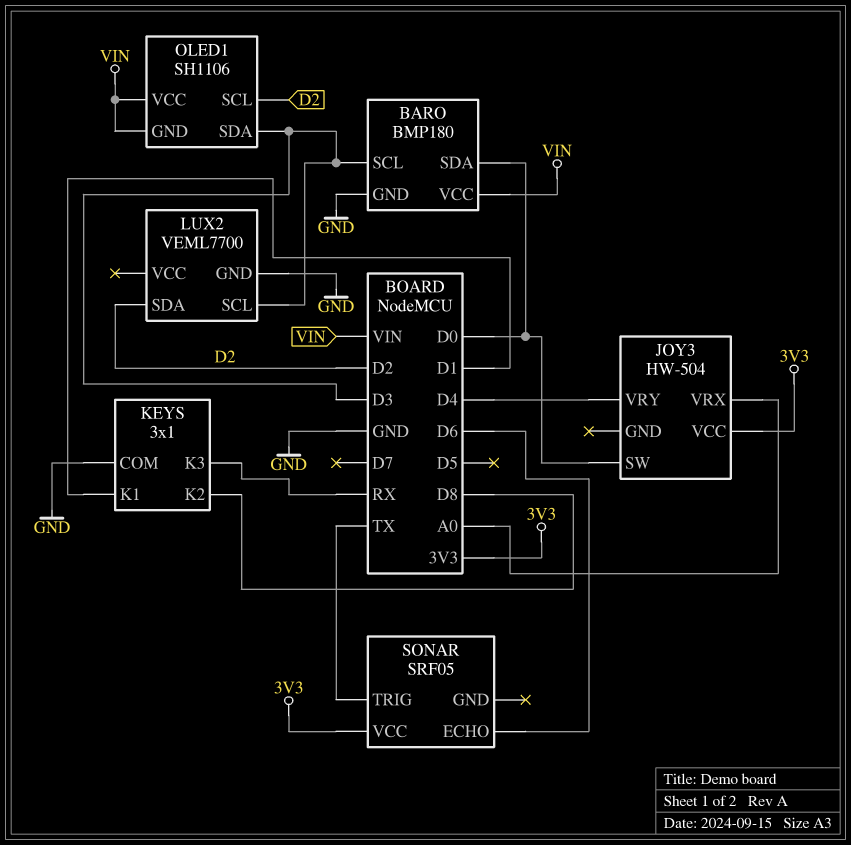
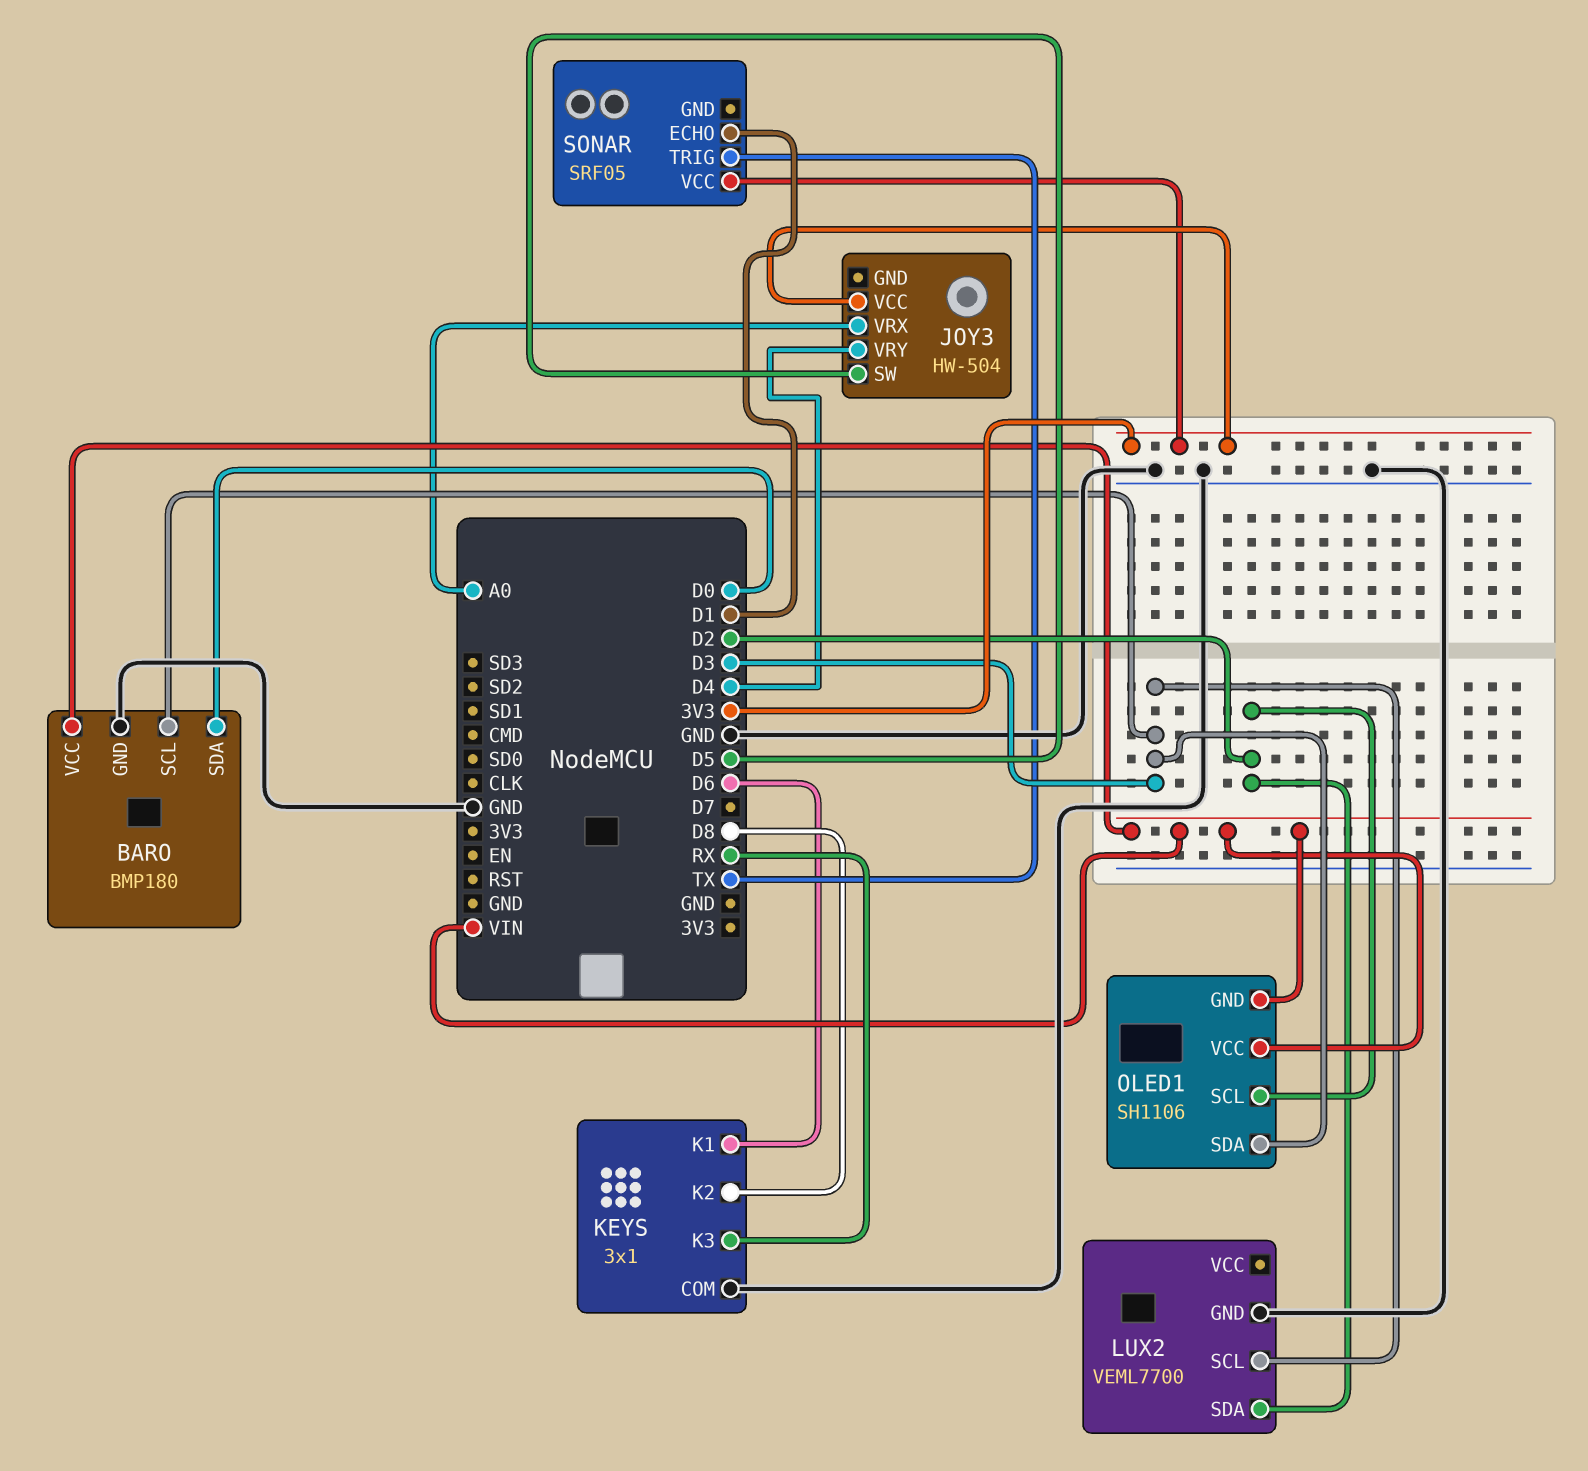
JOY3 pin SW: D0 -> D5
KEYS pin K1: D1 -> D6
SONAR pin ECHO: D6 -> D1

